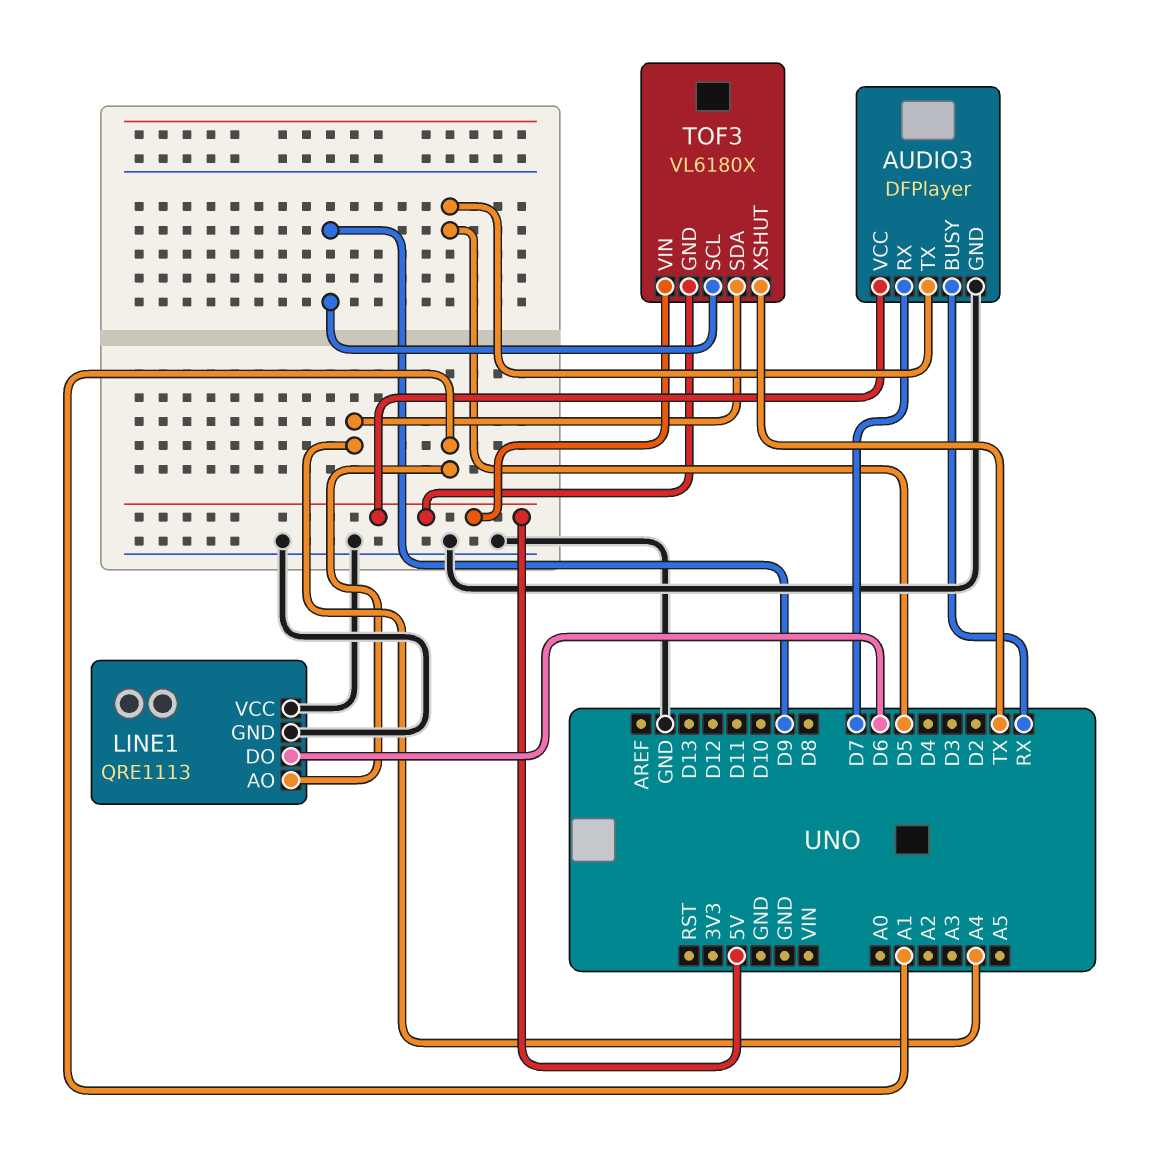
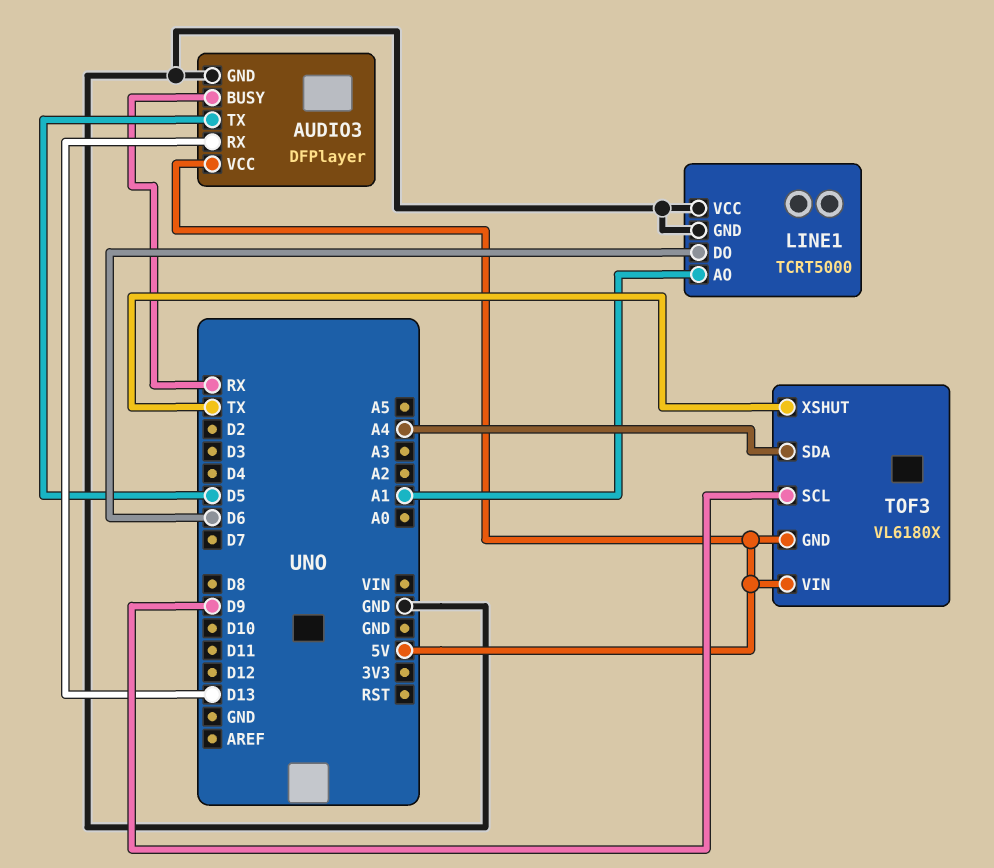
AUDIO3 pin RX: D7 -> D13
LINE1: QRE1113 -> TCRT5000

